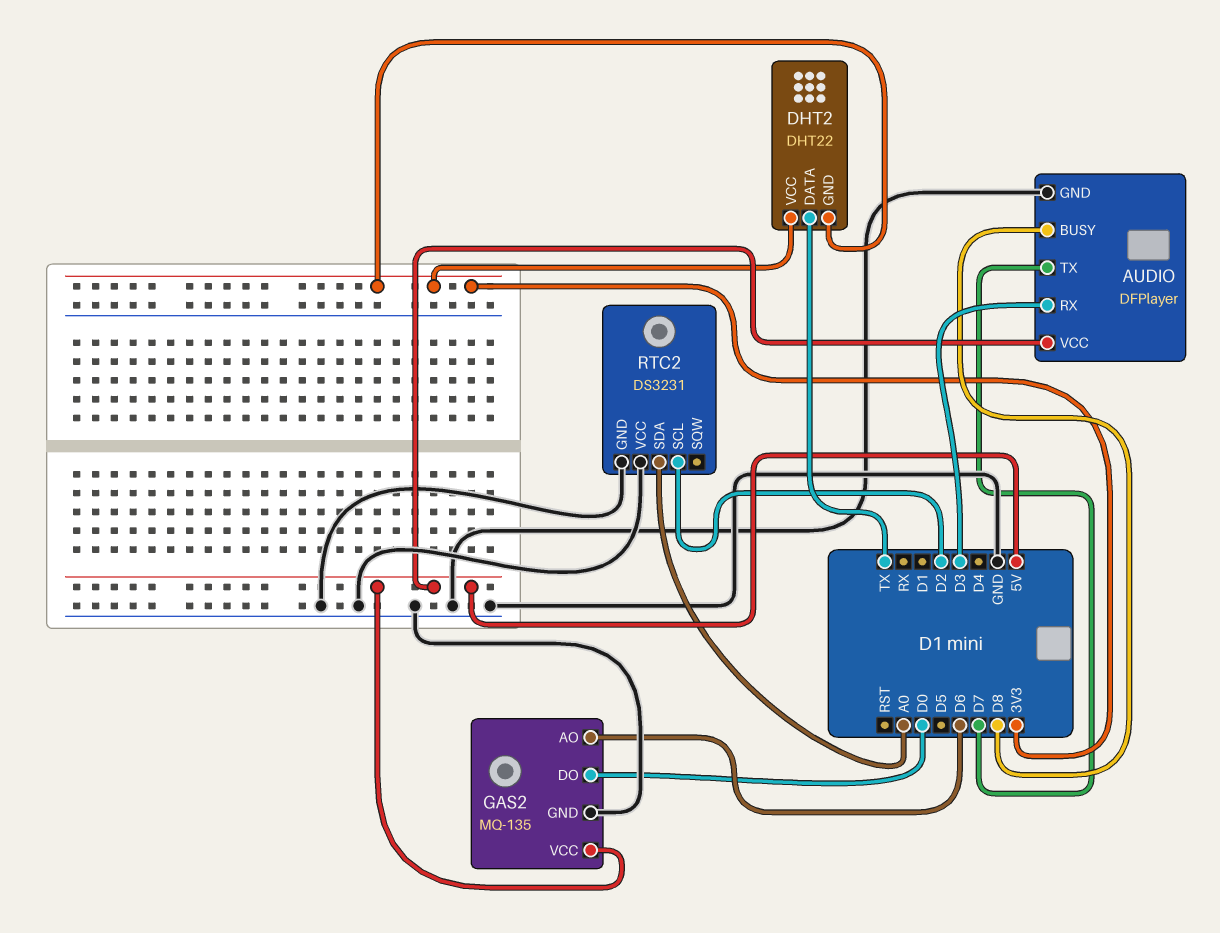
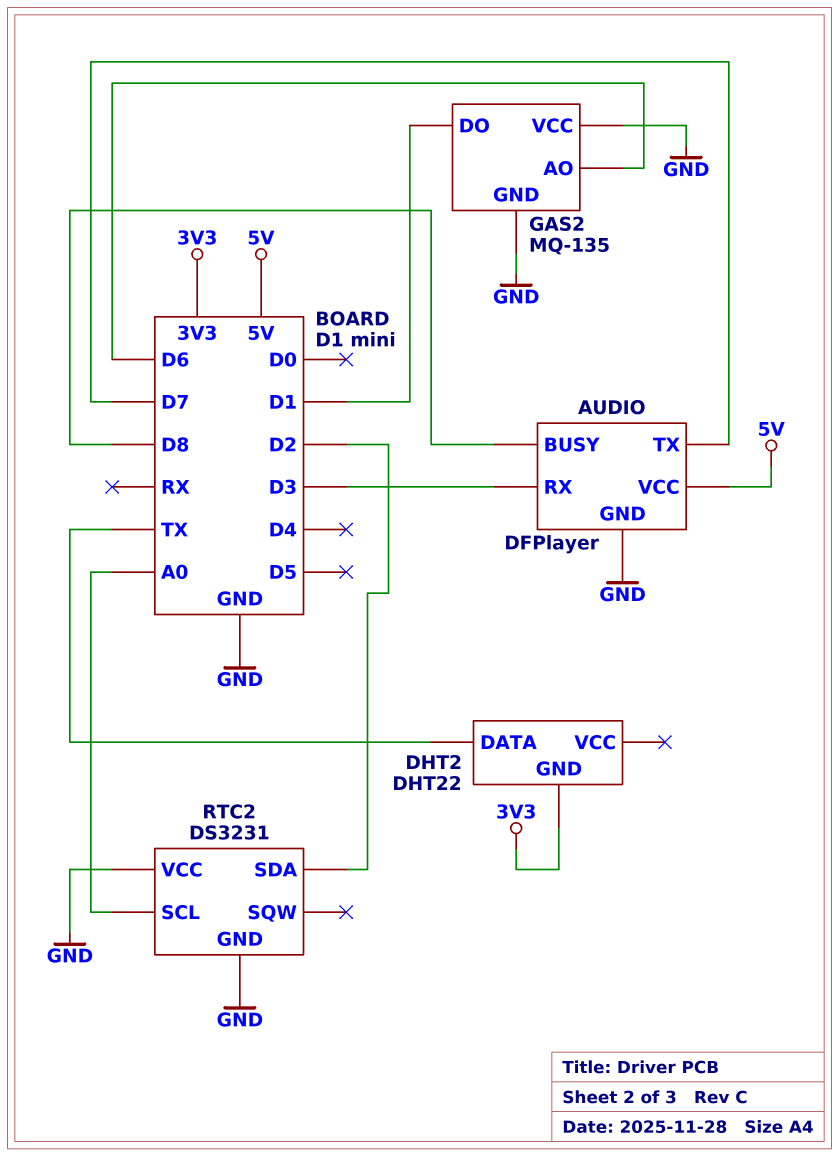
DHT2 pin VCC: 3V3 -> none
GAS2 pin DO: D0 -> D1
GAS2 pin VCC: 5V -> GND
RTC2 pin SCL: D2 -> A0
RTC2 pin SDA: A0 -> D2

